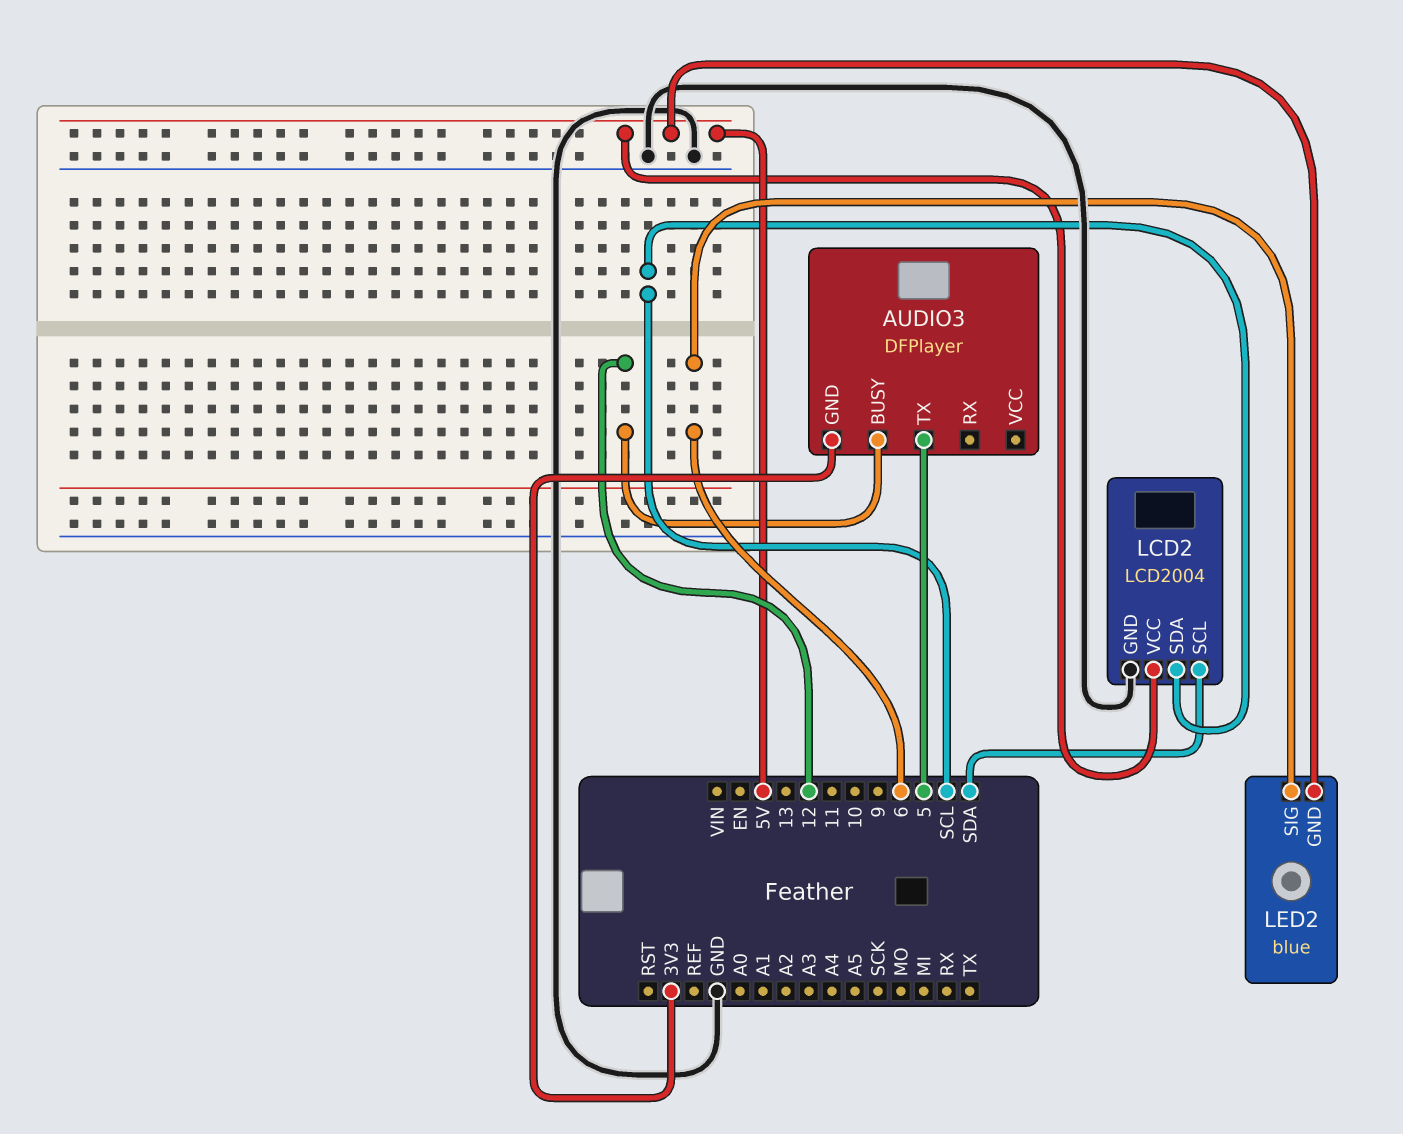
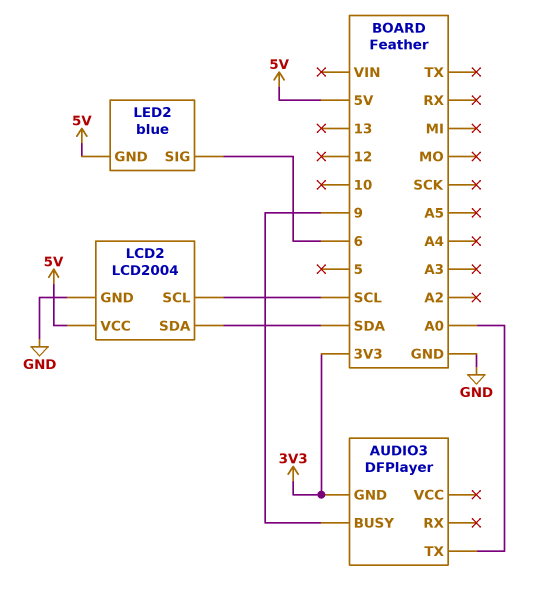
AUDIO3 pin BUSY: 12 -> 9
AUDIO3 pin TX: 5 -> A0
LCD2 pin SCL: SDA -> SCL
LCD2 pin SDA: SCL -> SDA

